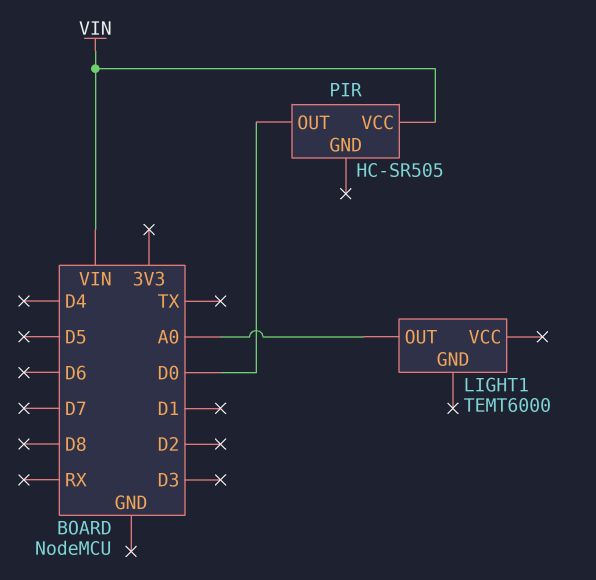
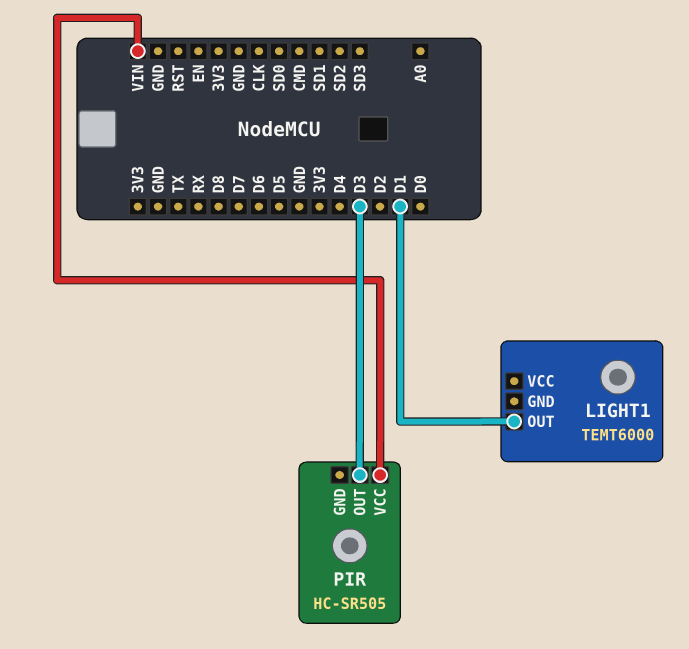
LIGHT1 pin OUT: A0 -> D1
PIR pin OUT: D0 -> D3

